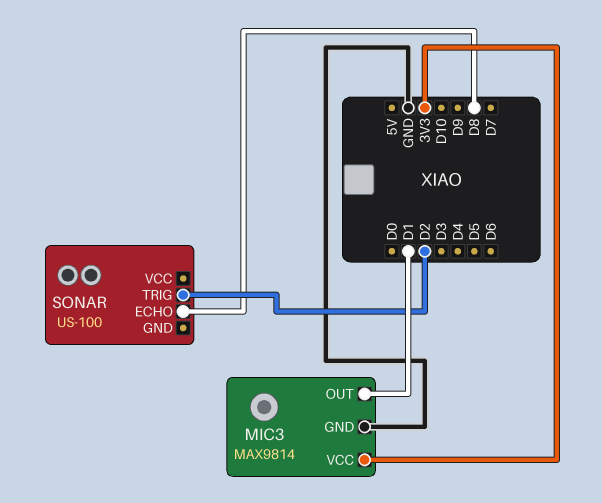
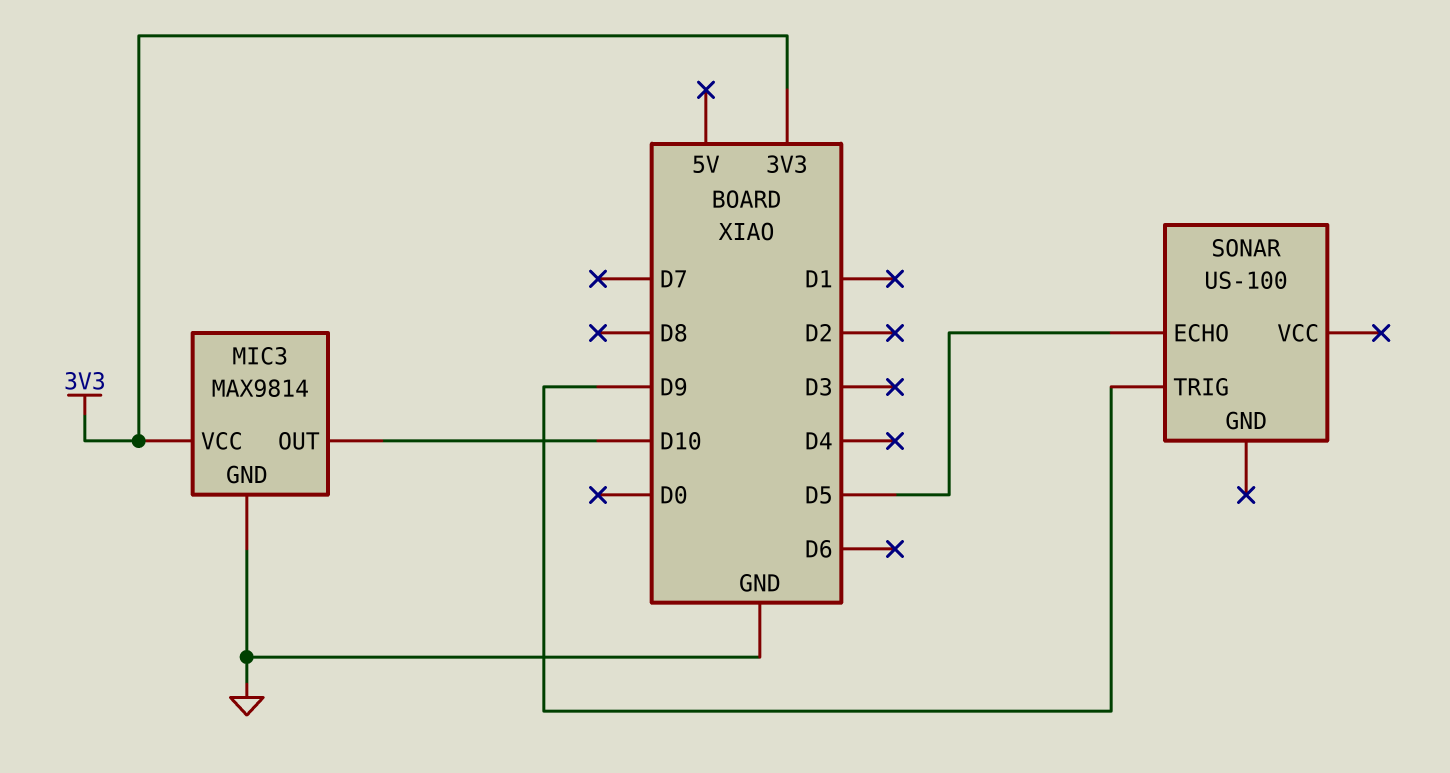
MIC3 pin OUT: D1 -> D10
SONAR pin ECHO: D8 -> D5
SONAR pin TRIG: D2 -> D9

